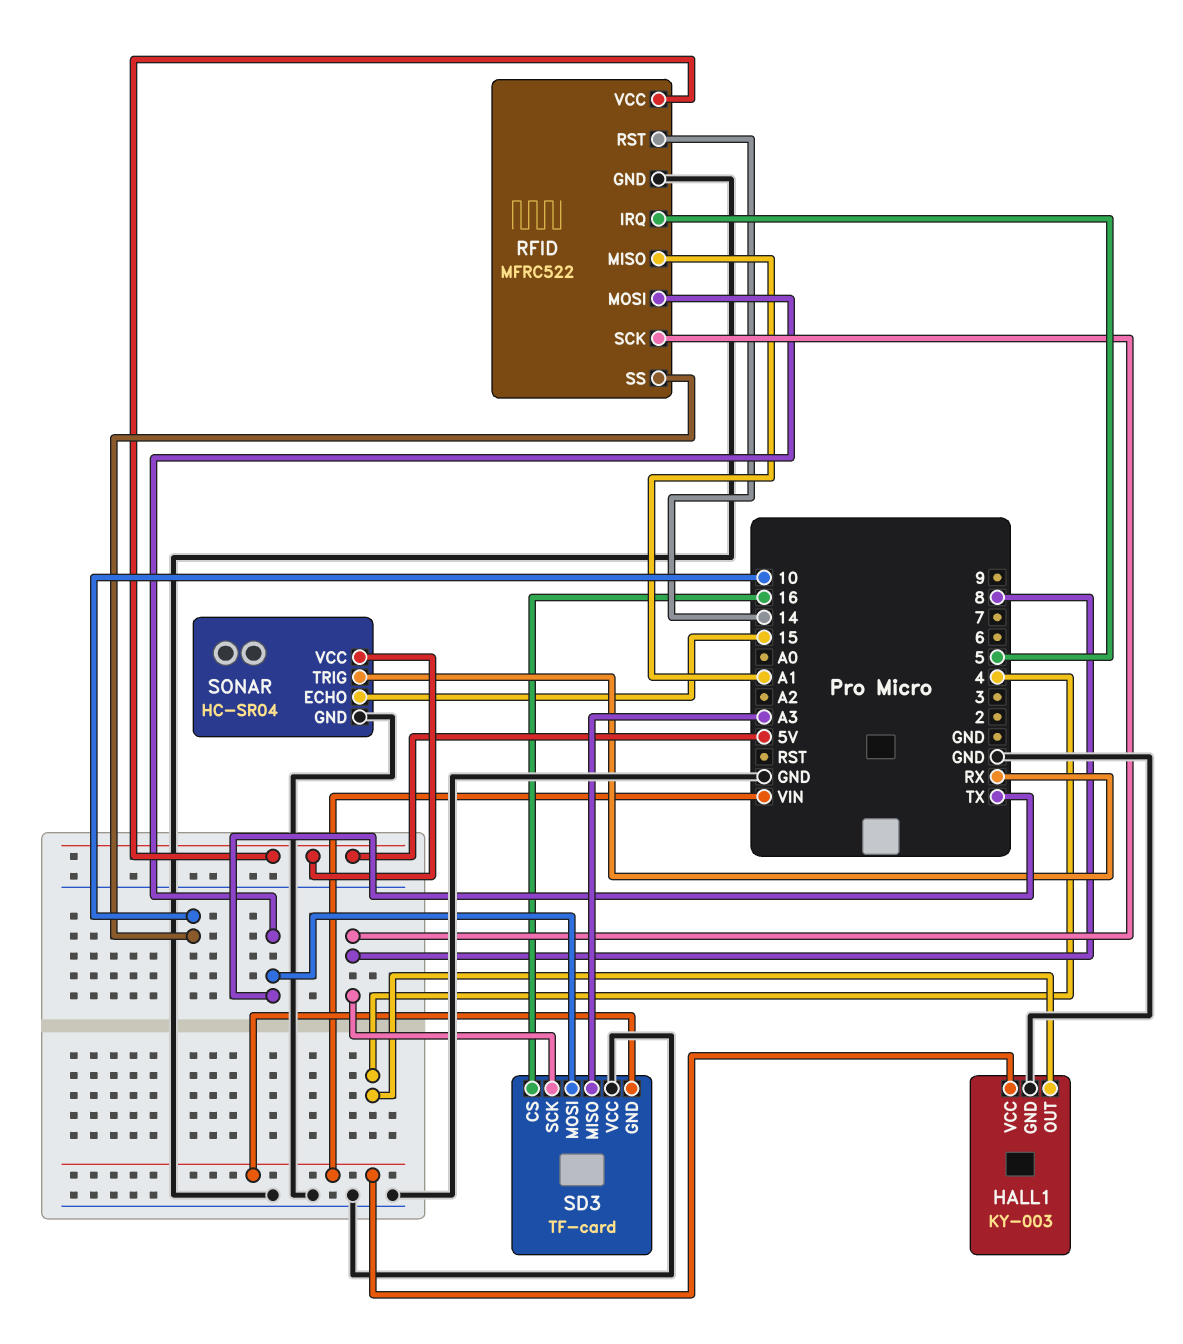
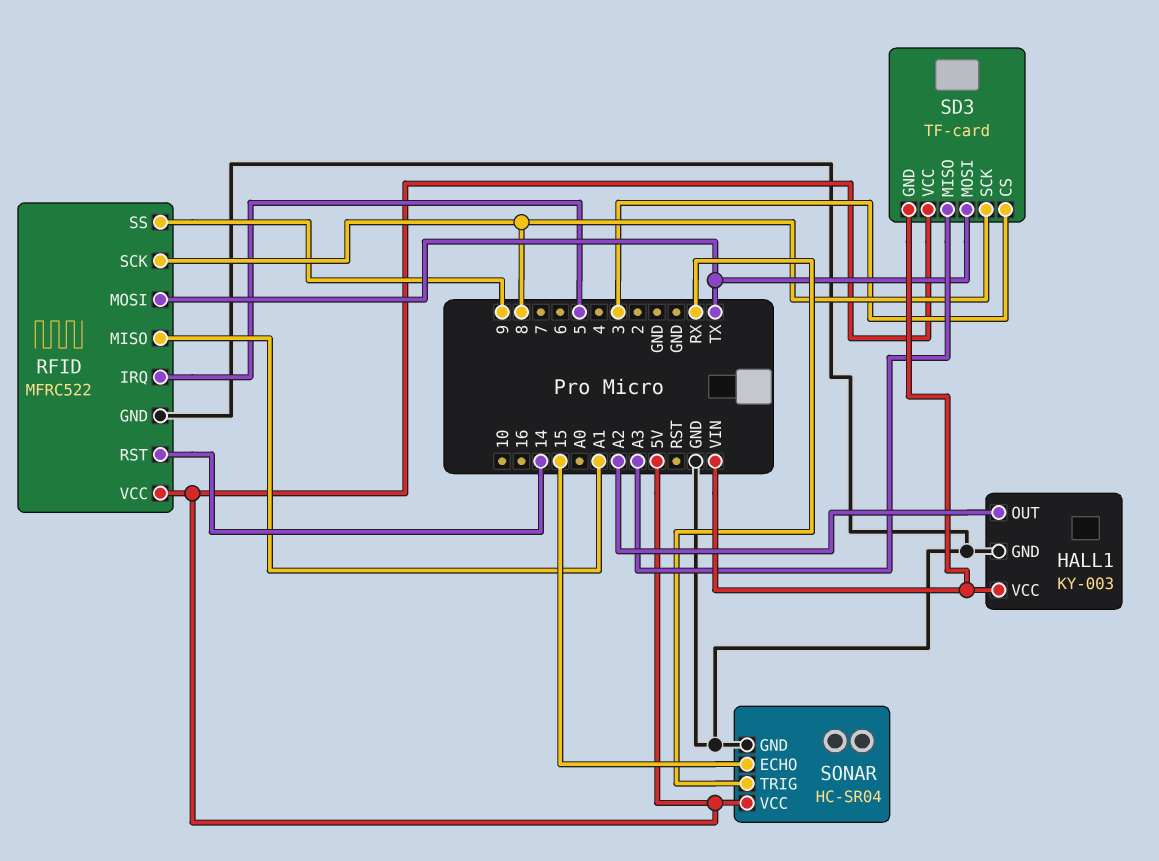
HALL1 pin OUT: 4 -> A2
RFID pin SS: 10 -> 9
SD3 pin CS: 16 -> 3
SD3 pin VCC: GND -> 5V

